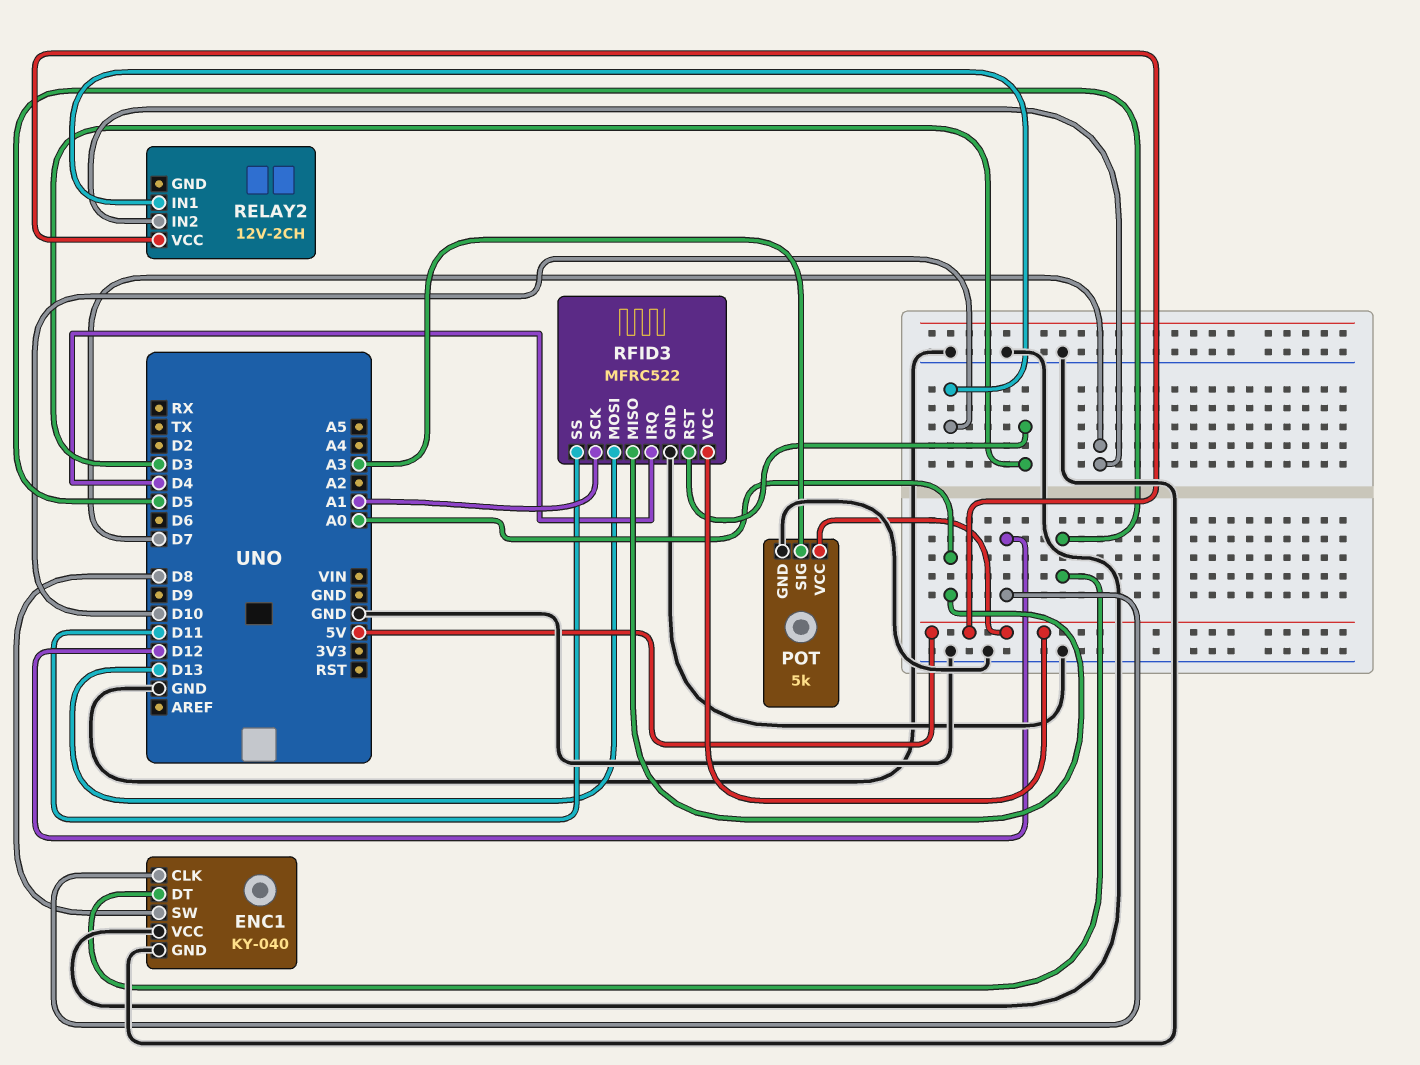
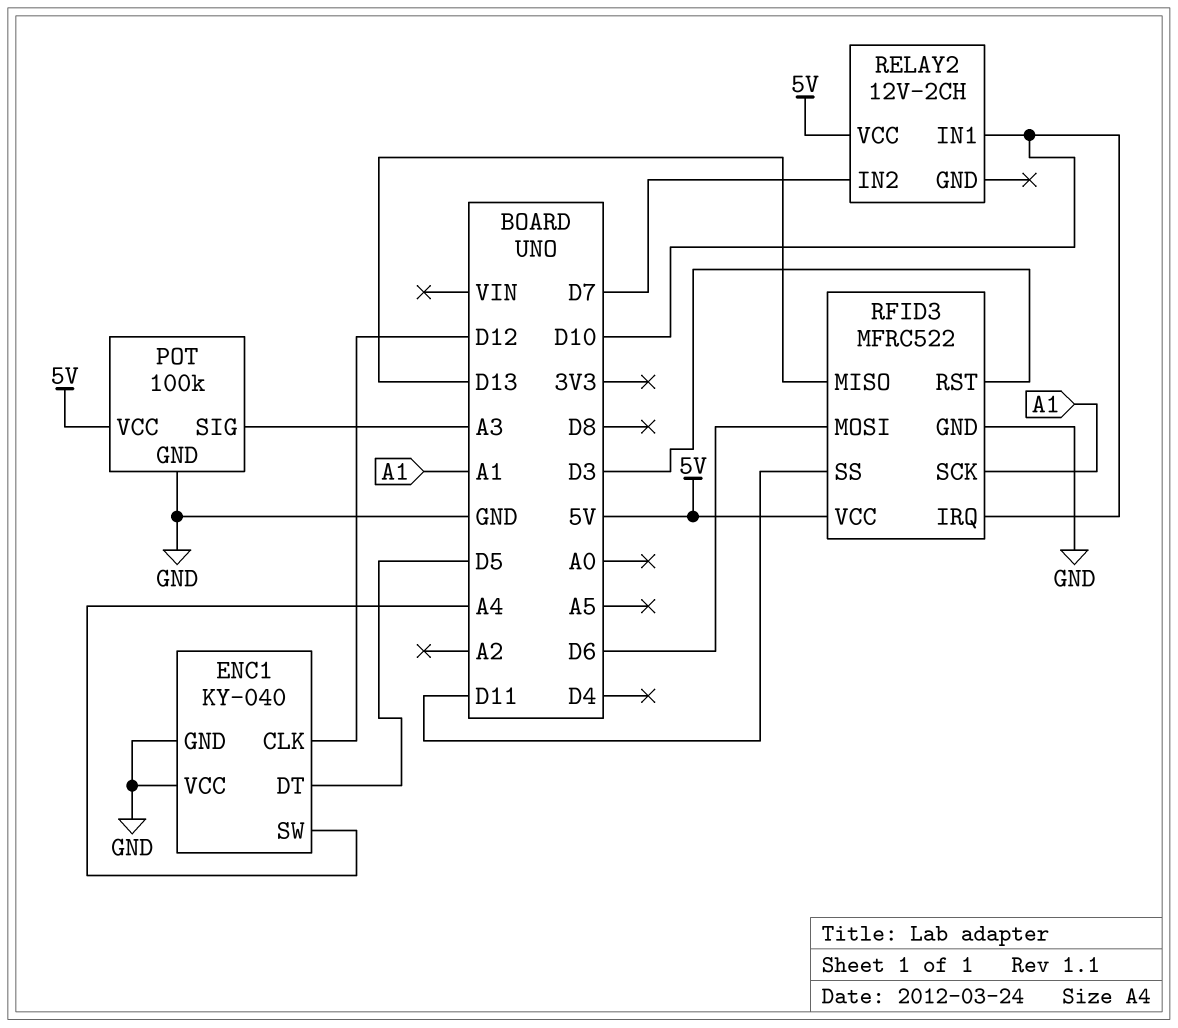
ENC1 pin SW: D8 -> A4
POT: 5k -> 100k
RFID3 pin IRQ: D4 -> D10
RFID3 pin MISO: A0 -> D13
RFID3 pin MOSI: D13 -> D6

